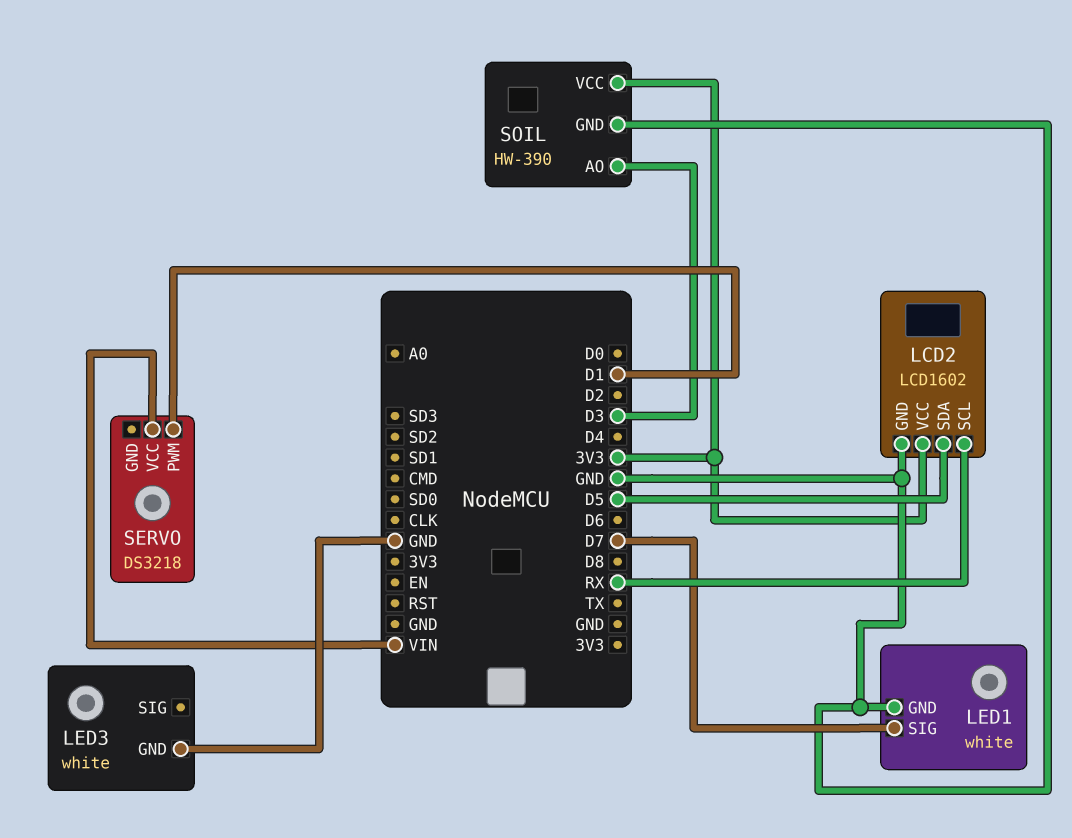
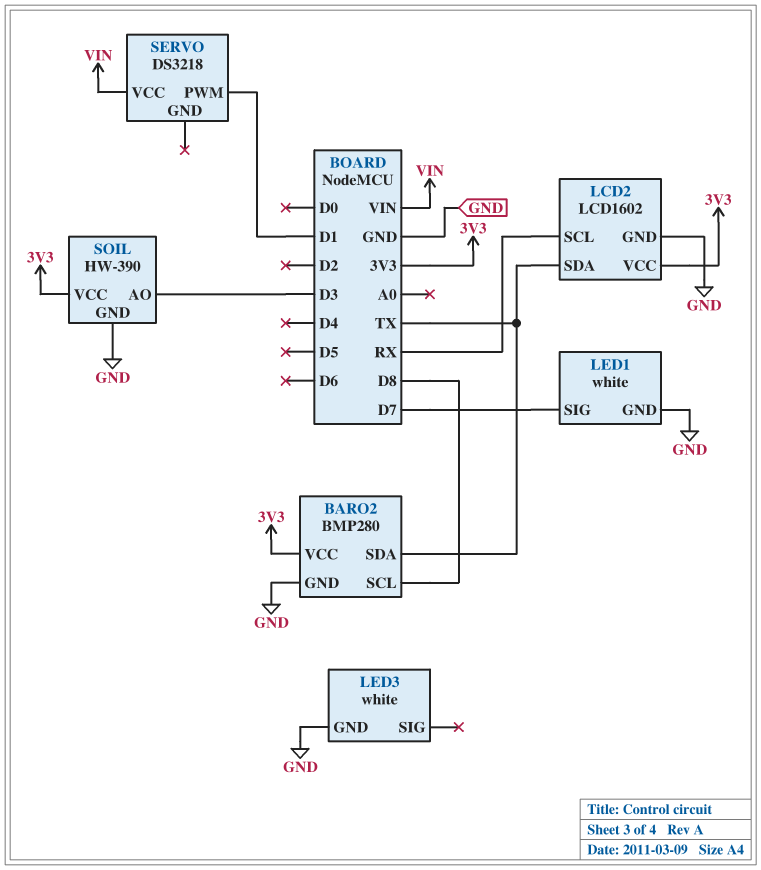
BARO2: none -> BMP280
BARO2 pin GND: none -> GND
BARO2 pin SCL: none -> D8
BARO2 pin SDA: none -> TX
BARO2 pin VCC: none -> 3V3
LCD2 pin SDA: D5 -> TX

